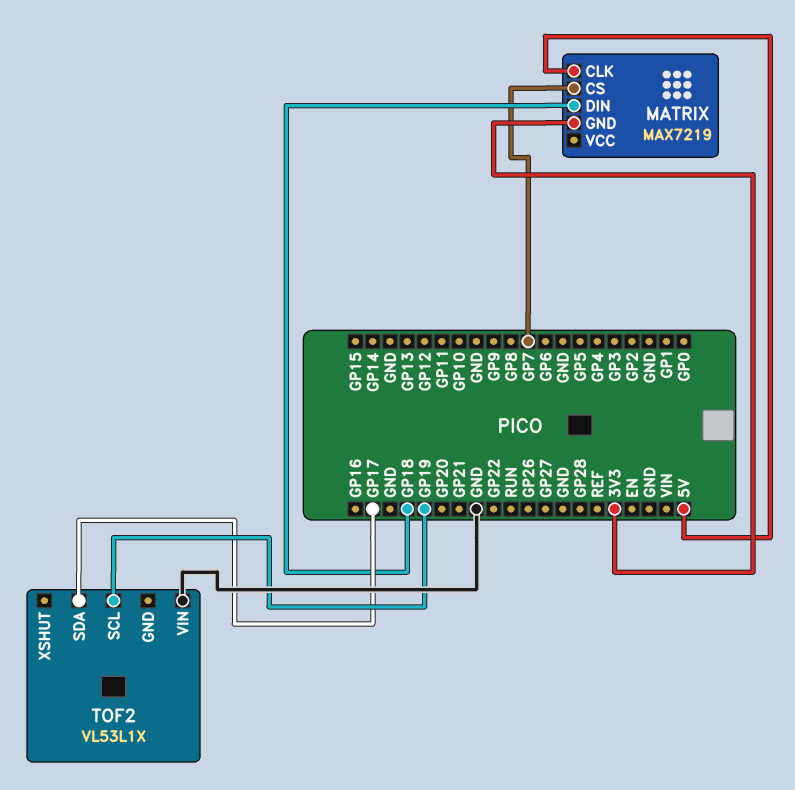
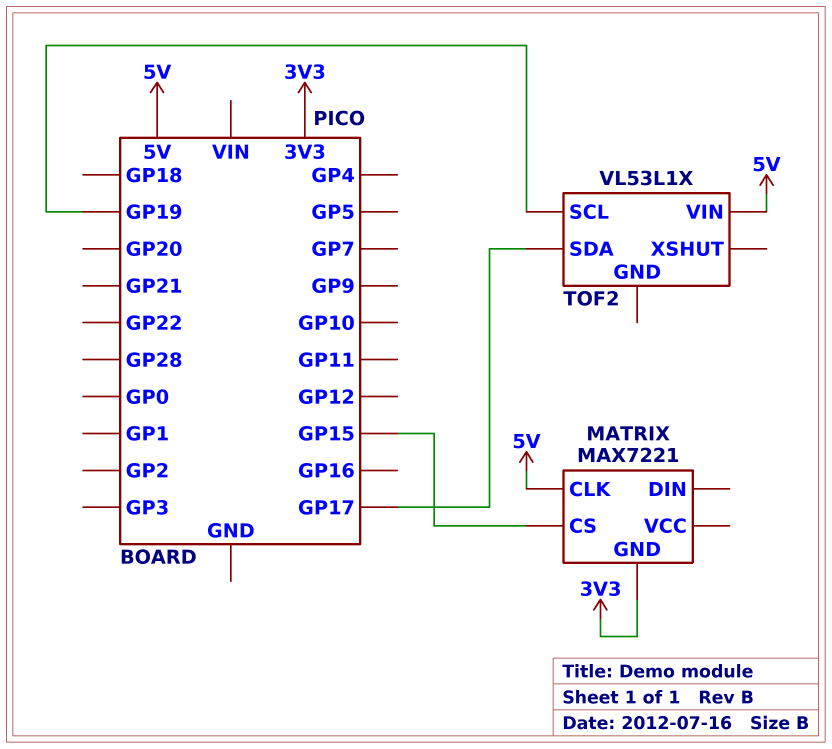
MATRIX: MAX7219 -> MAX7221
MATRIX pin CS: GP7 -> GP15
MATRIX pin DIN: GP18 -> none
TOF2 pin VIN: GND -> 5V

